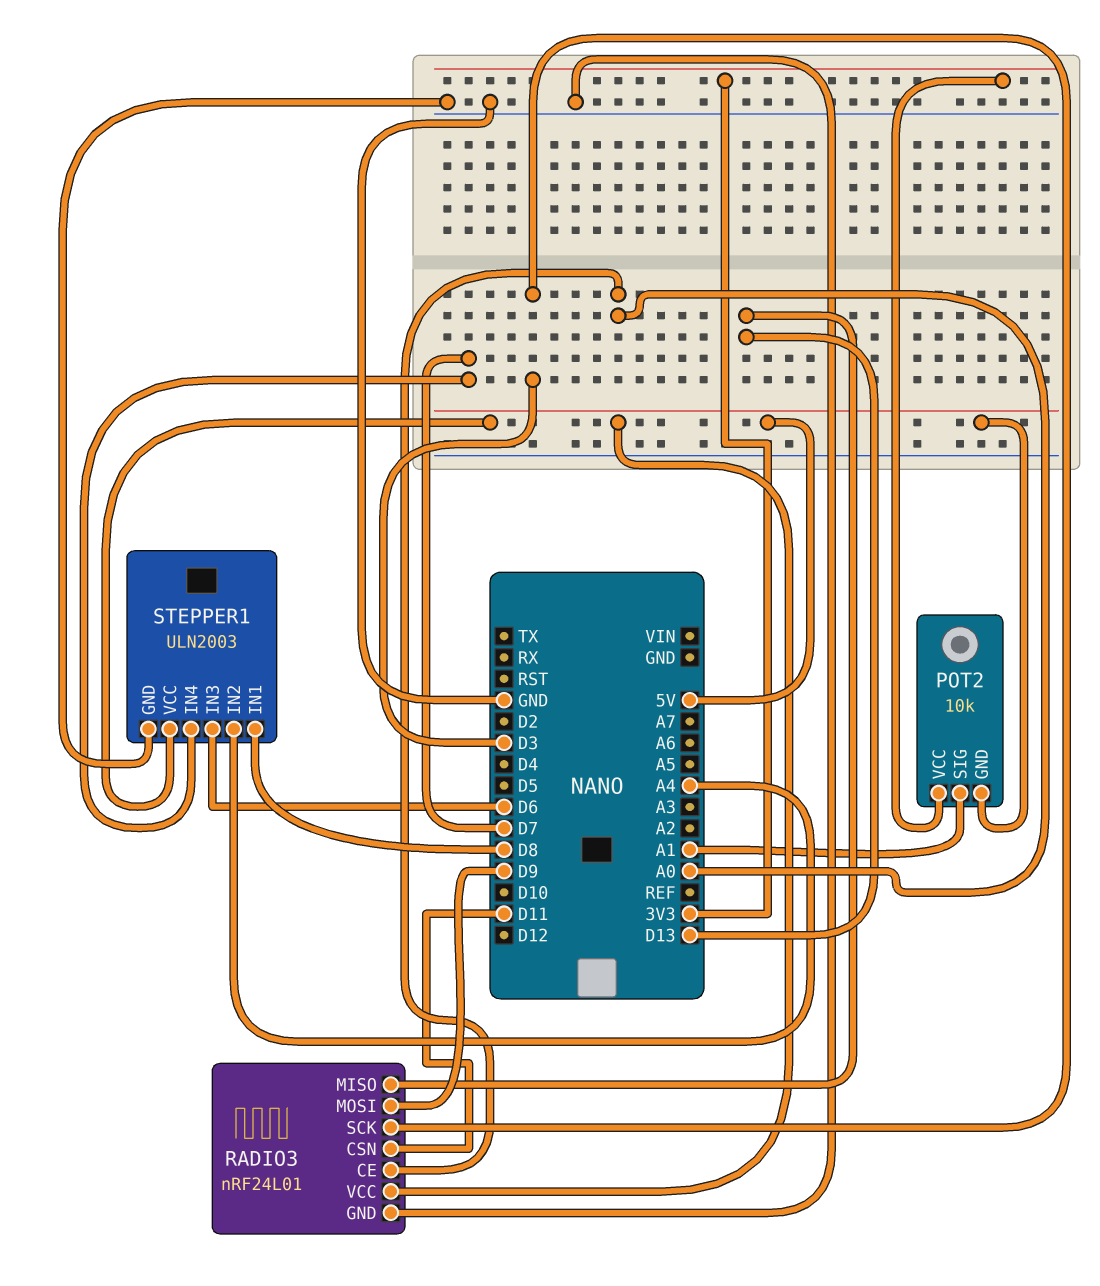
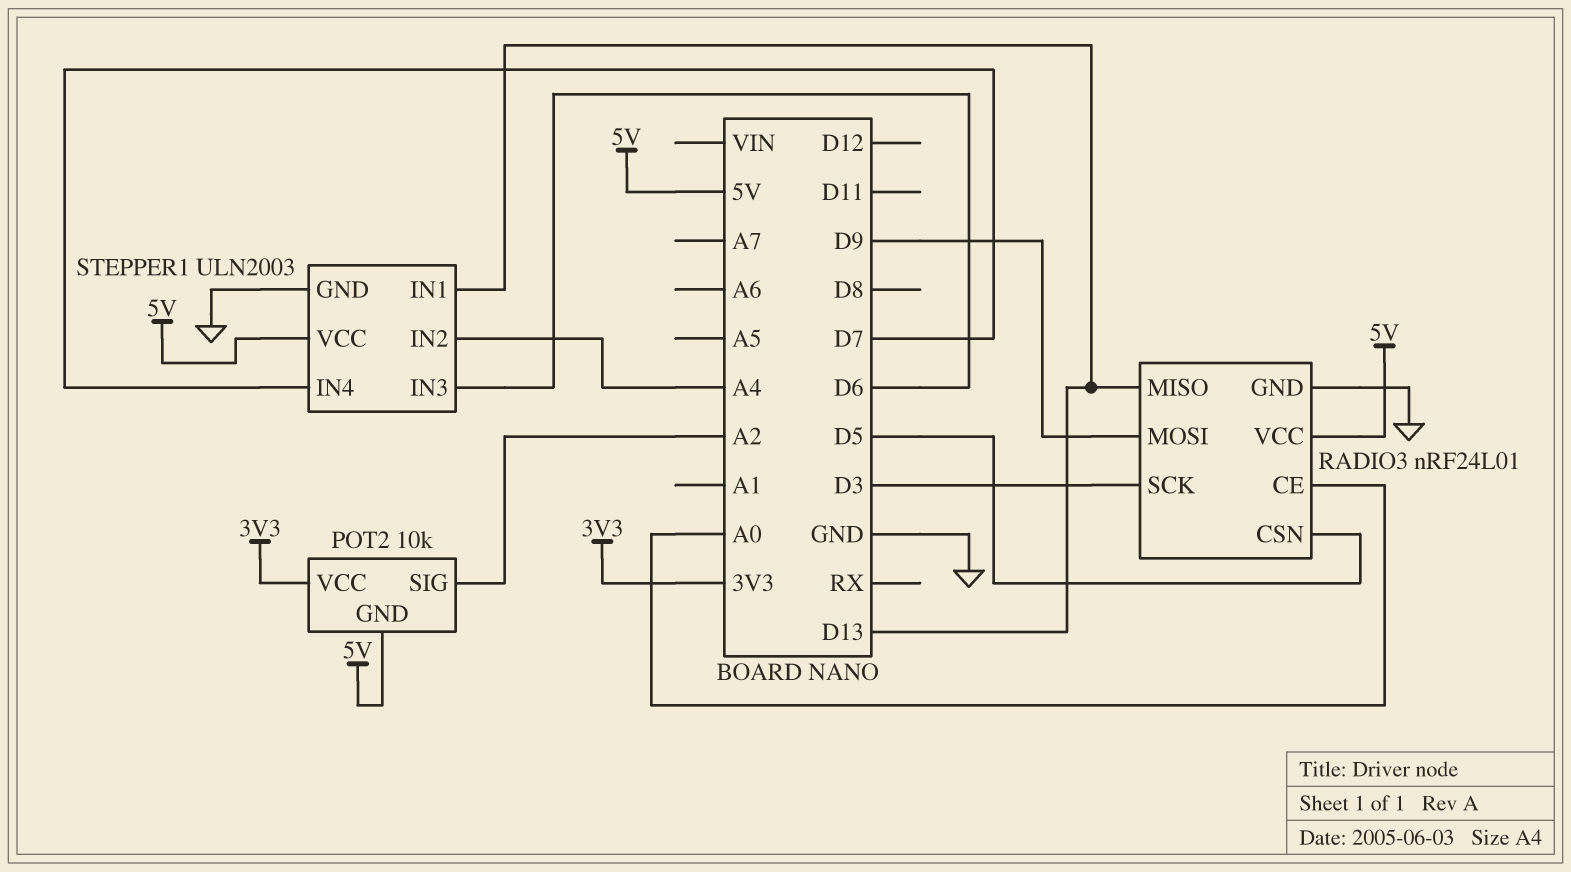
POT2 pin SIG: A1 -> A2
RADIO3 pin CSN: D11 -> D5
STEPPER1 pin IN1: D8 -> D13

